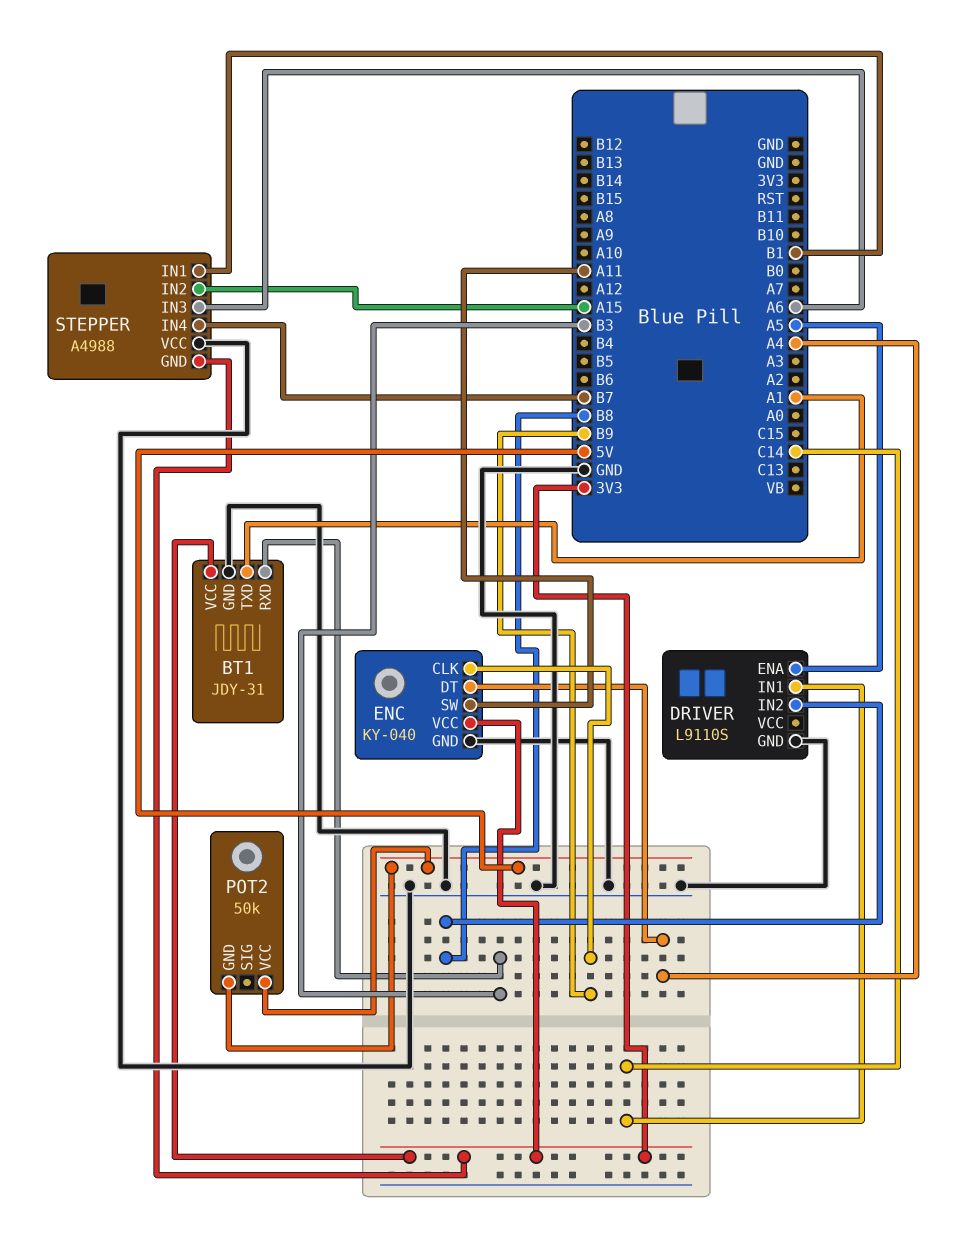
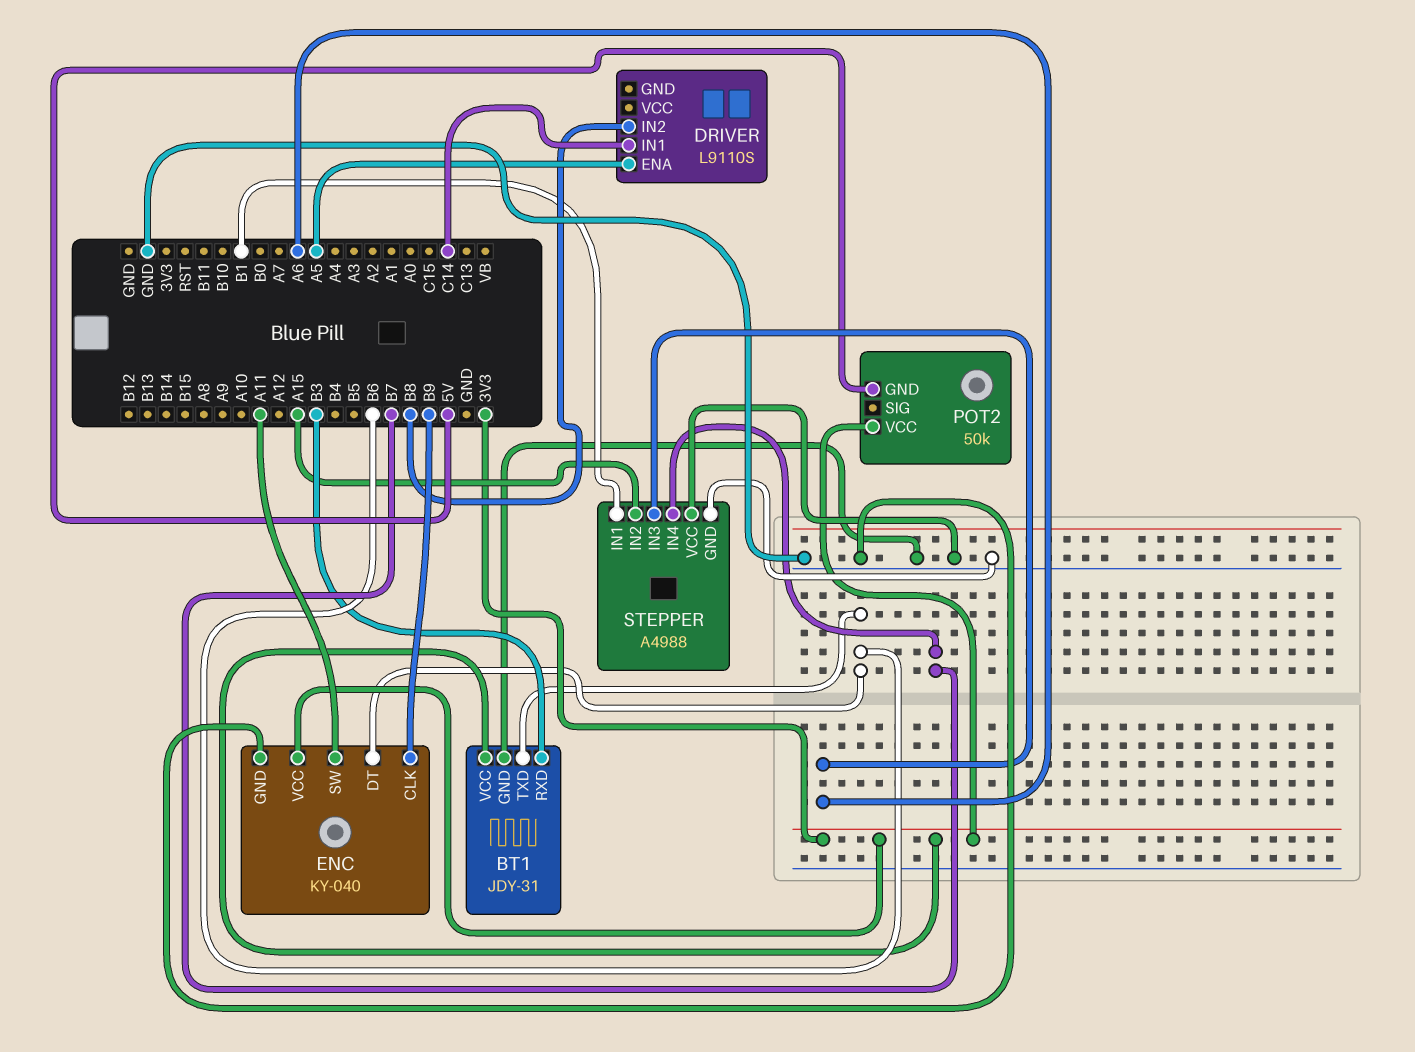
BT1 pin TXD: A1 -> B6
DRIVER pin GND: GND -> none
ENC pin DT: A4 -> B6
POT2 pin VCC: 5V -> 3V3
STEPPER pin GND: 3V3 -> GND

